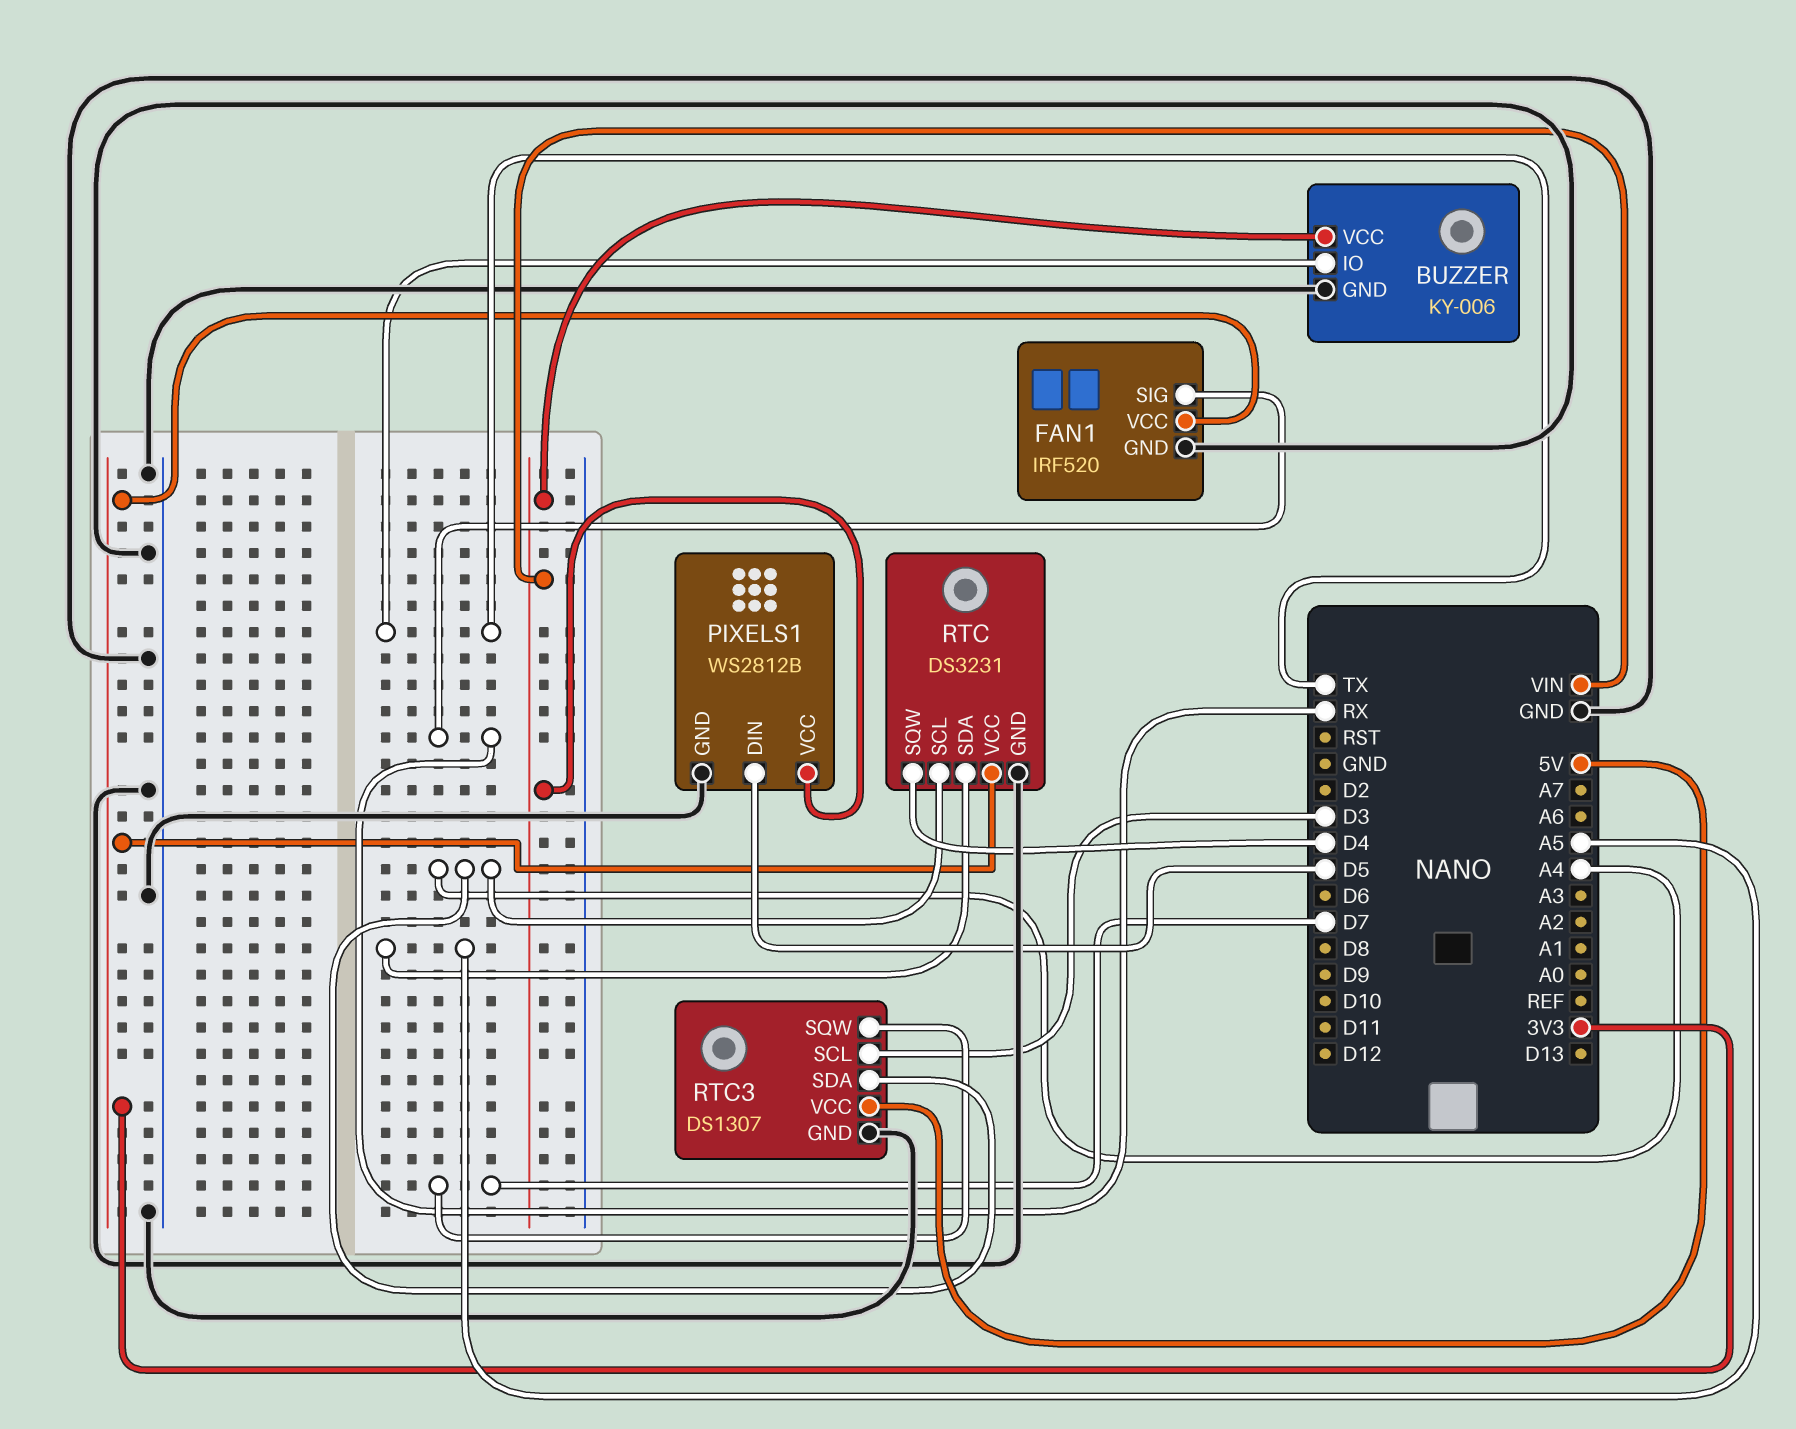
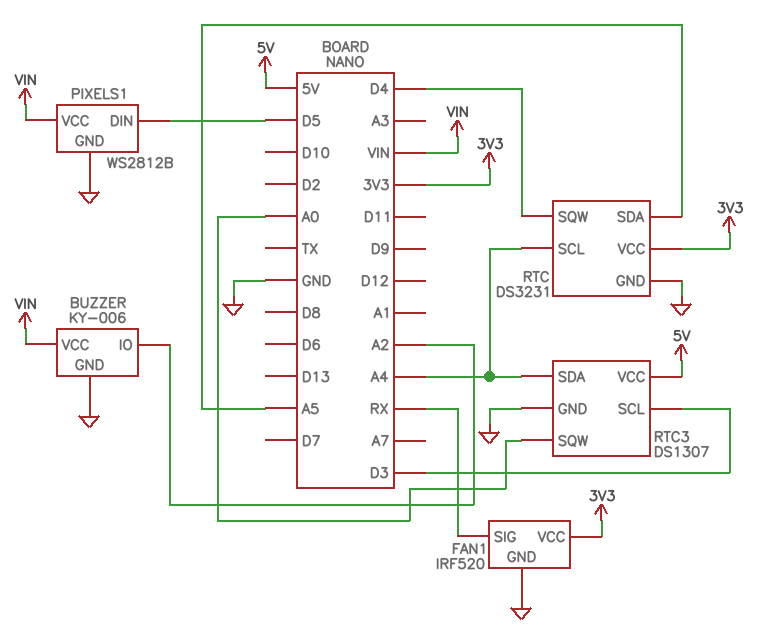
BUZZER pin IO: TX -> A2
RTC3 pin SQW: D7 -> A0

